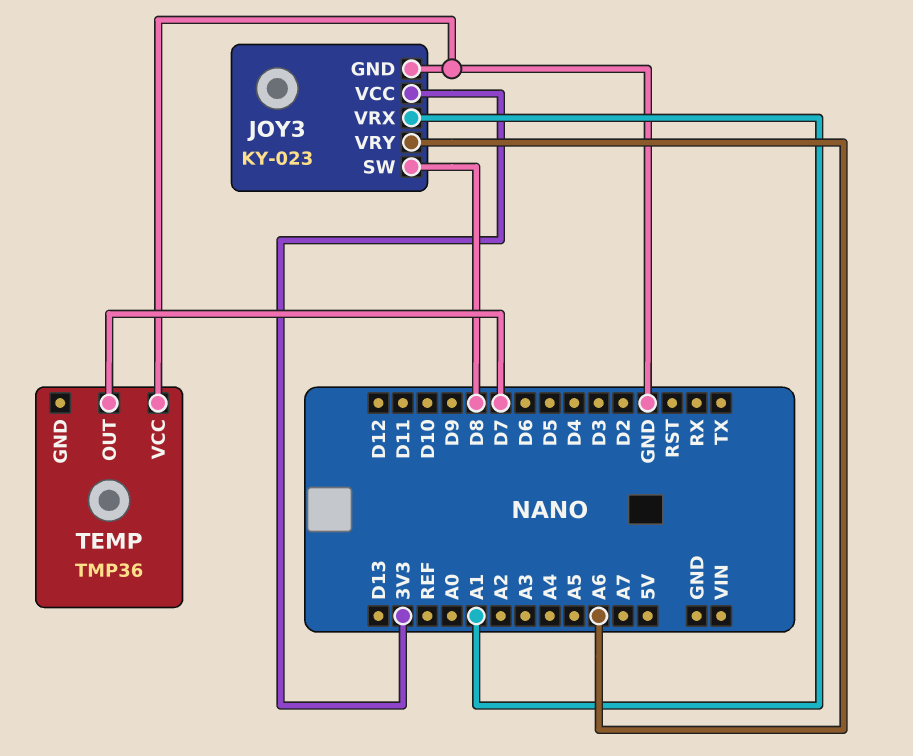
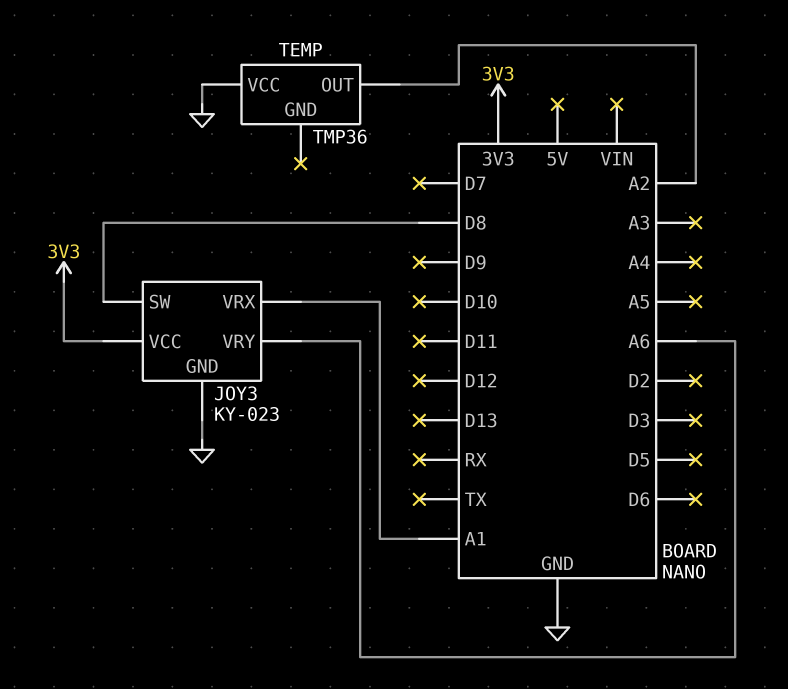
TEMP pin OUT: D7 -> A2

